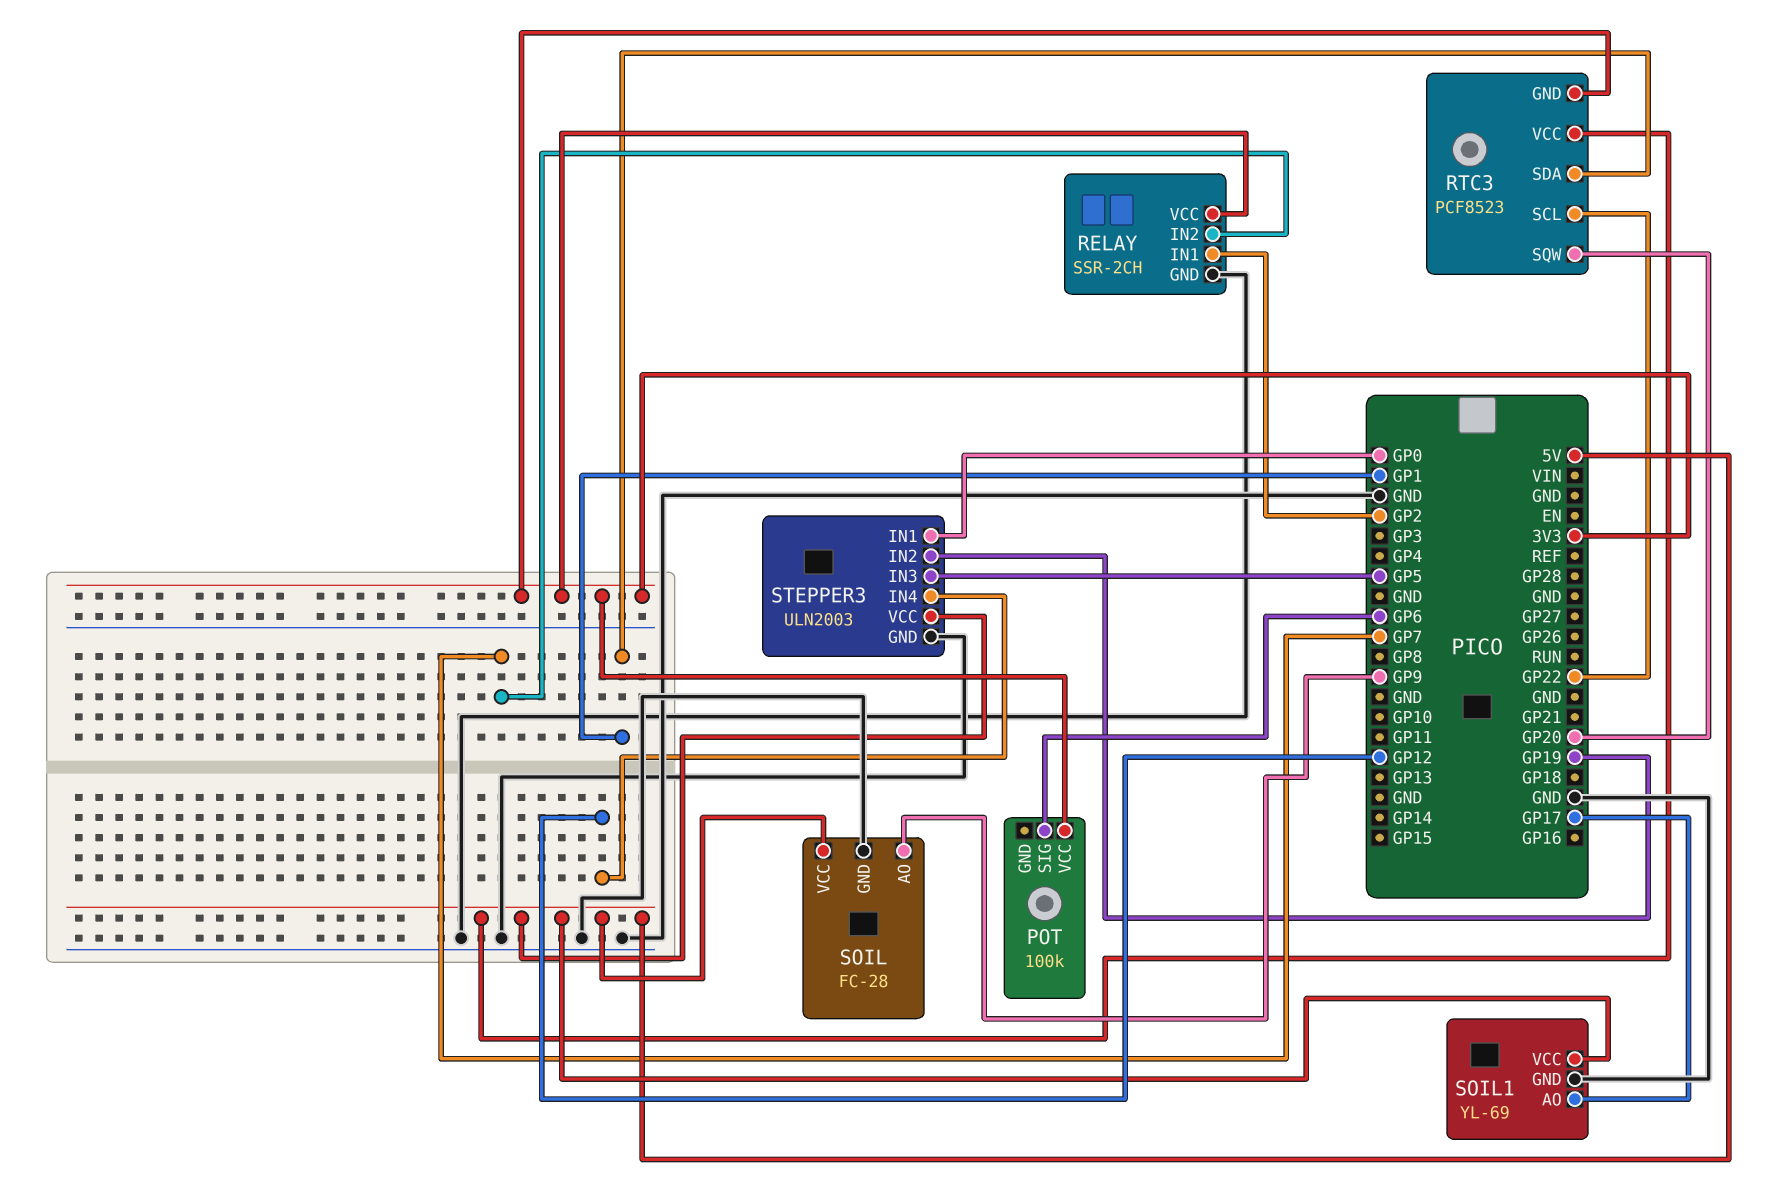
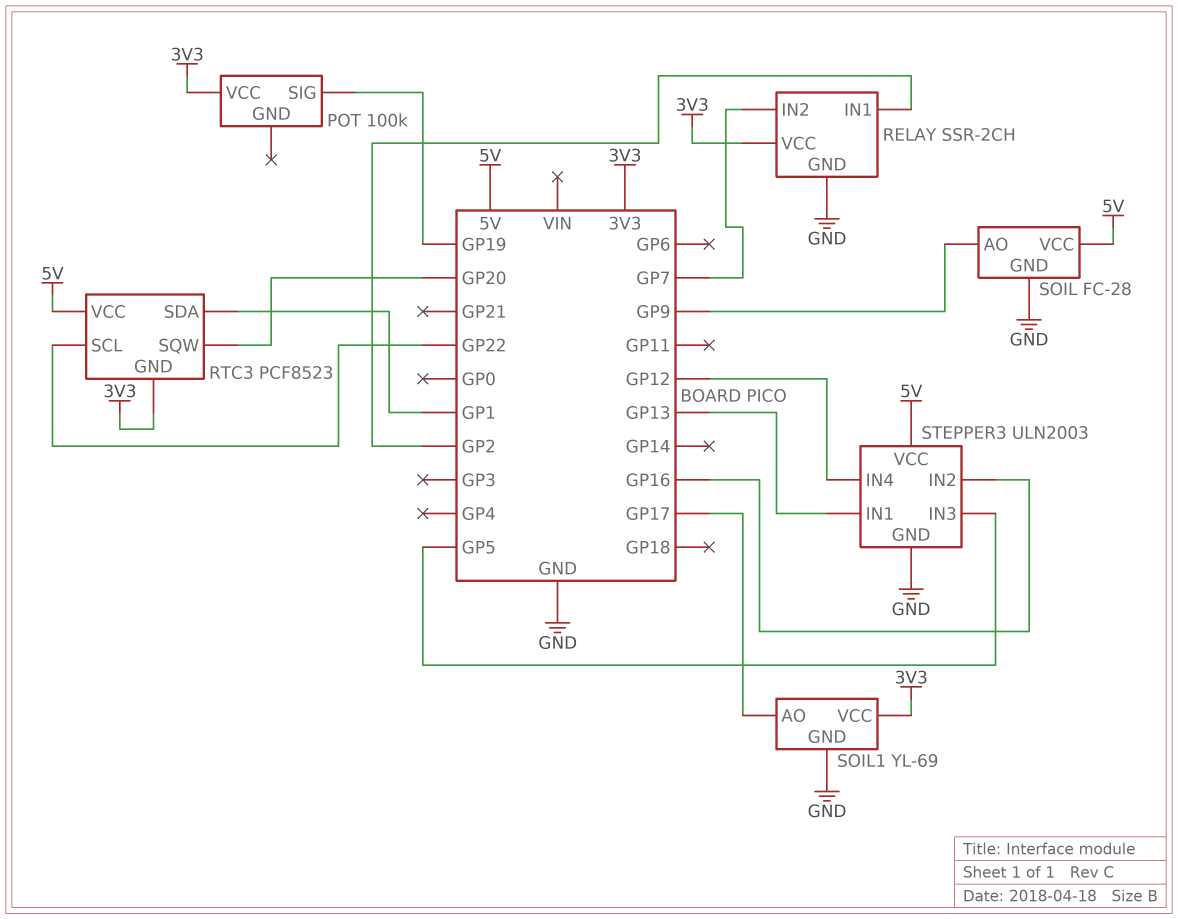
POT pin SIG: GP6 -> GP19
SOIL1 pin VCC: 5V -> 3V3
STEPPER3 pin IN1: GP0 -> GP13
STEPPER3 pin IN2: GP19 -> GP16

